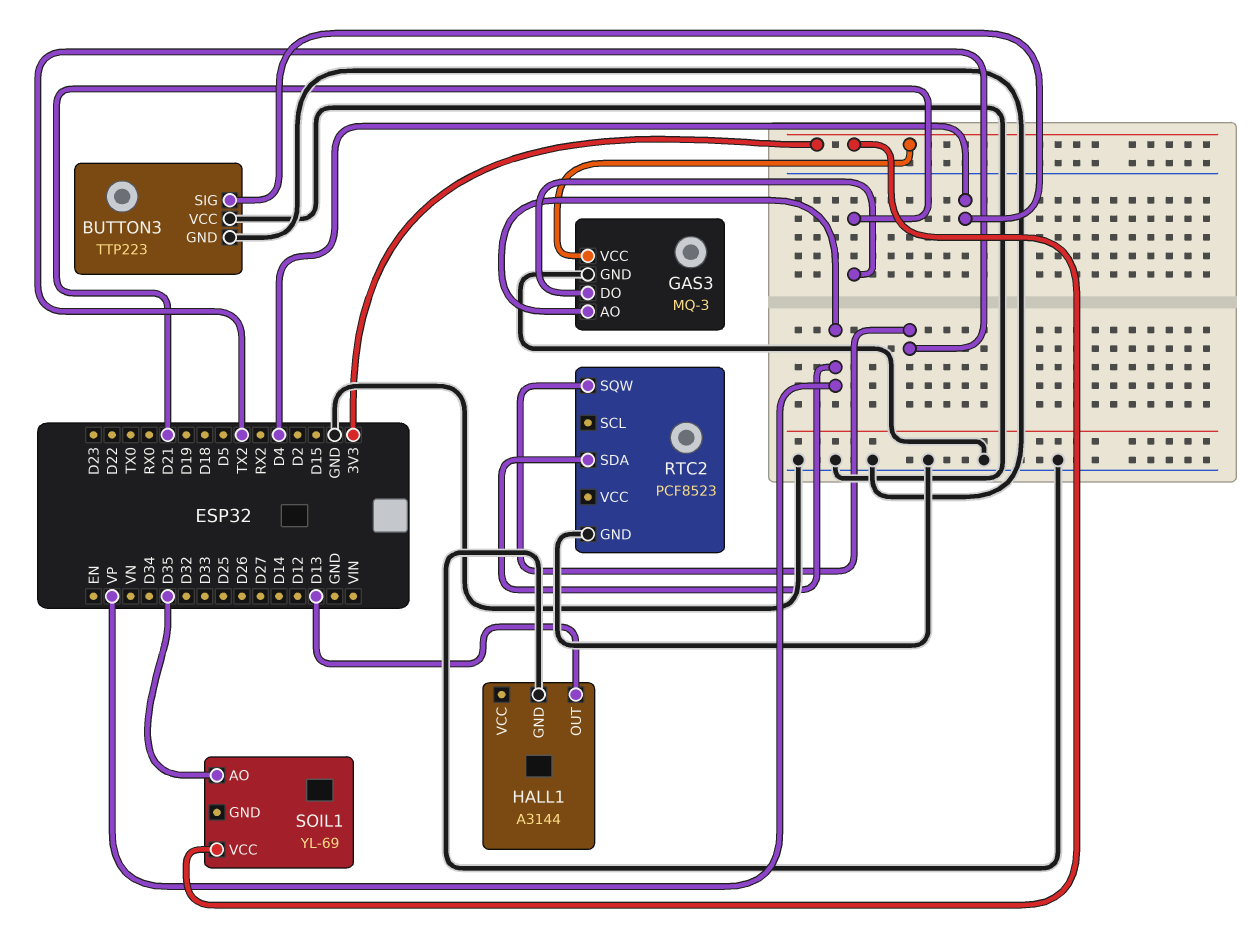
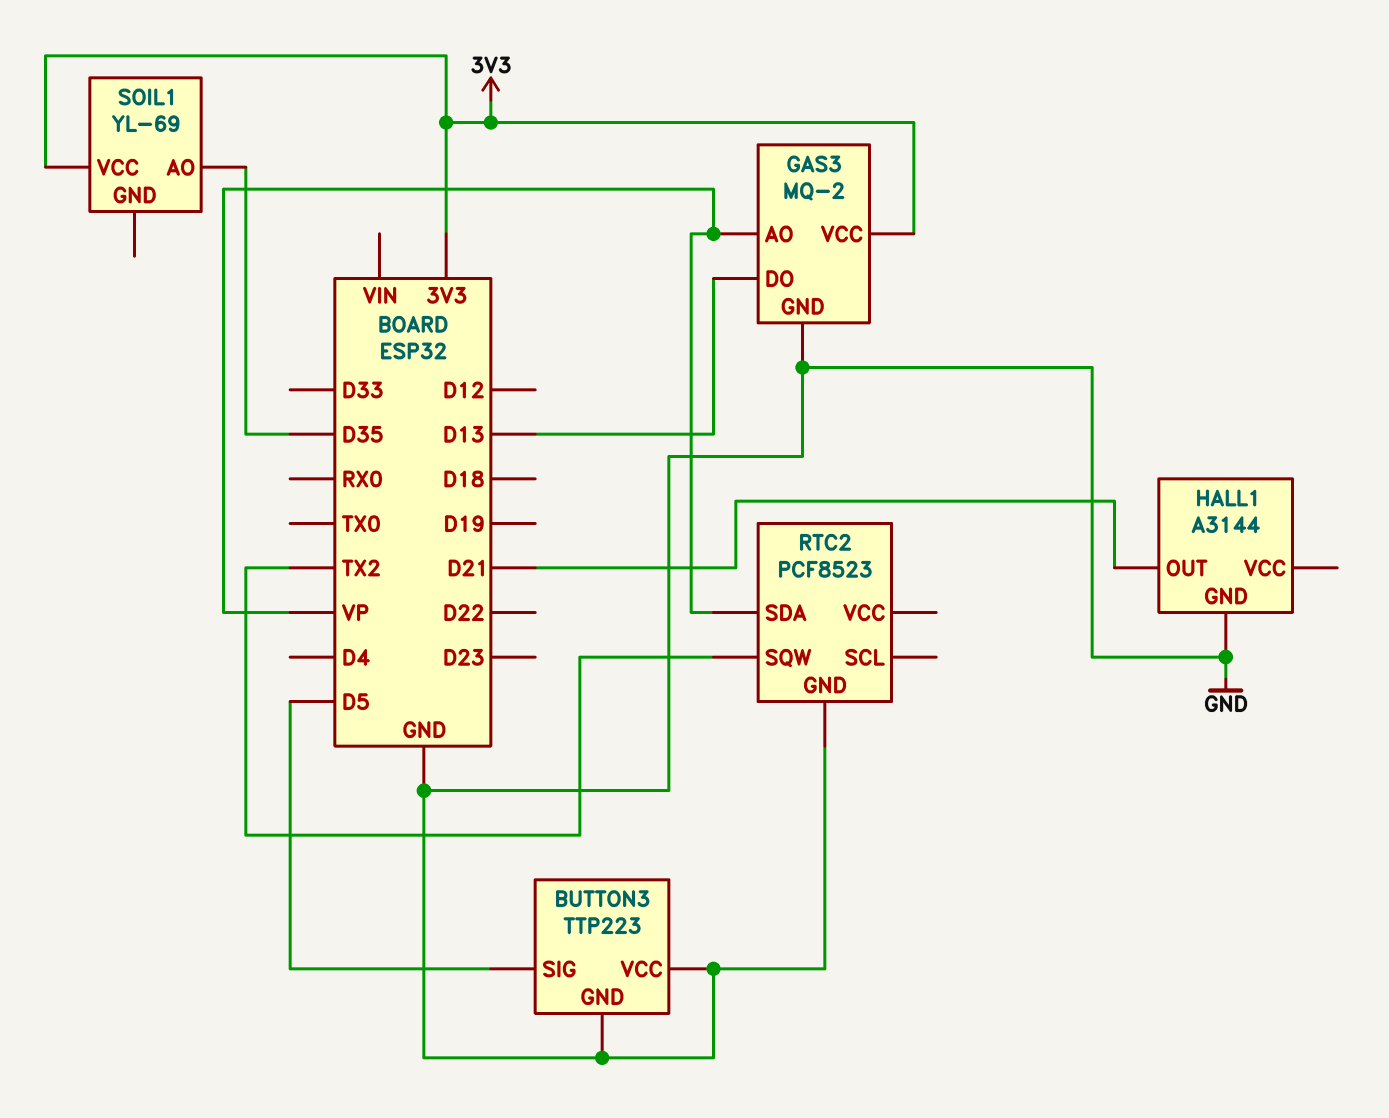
BUTTON3 pin SIG: D4 -> D5
GAS3: MQ-3 -> MQ-2
GAS3 pin DO: D21 -> D13
HALL1 pin OUT: D13 -> D21

